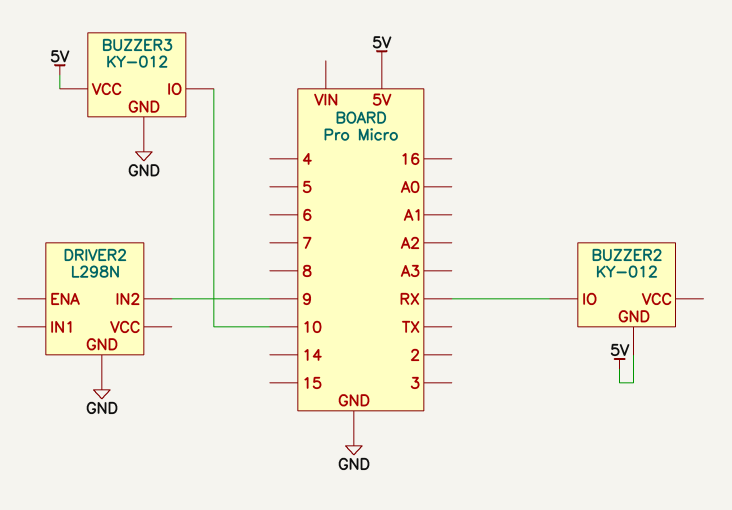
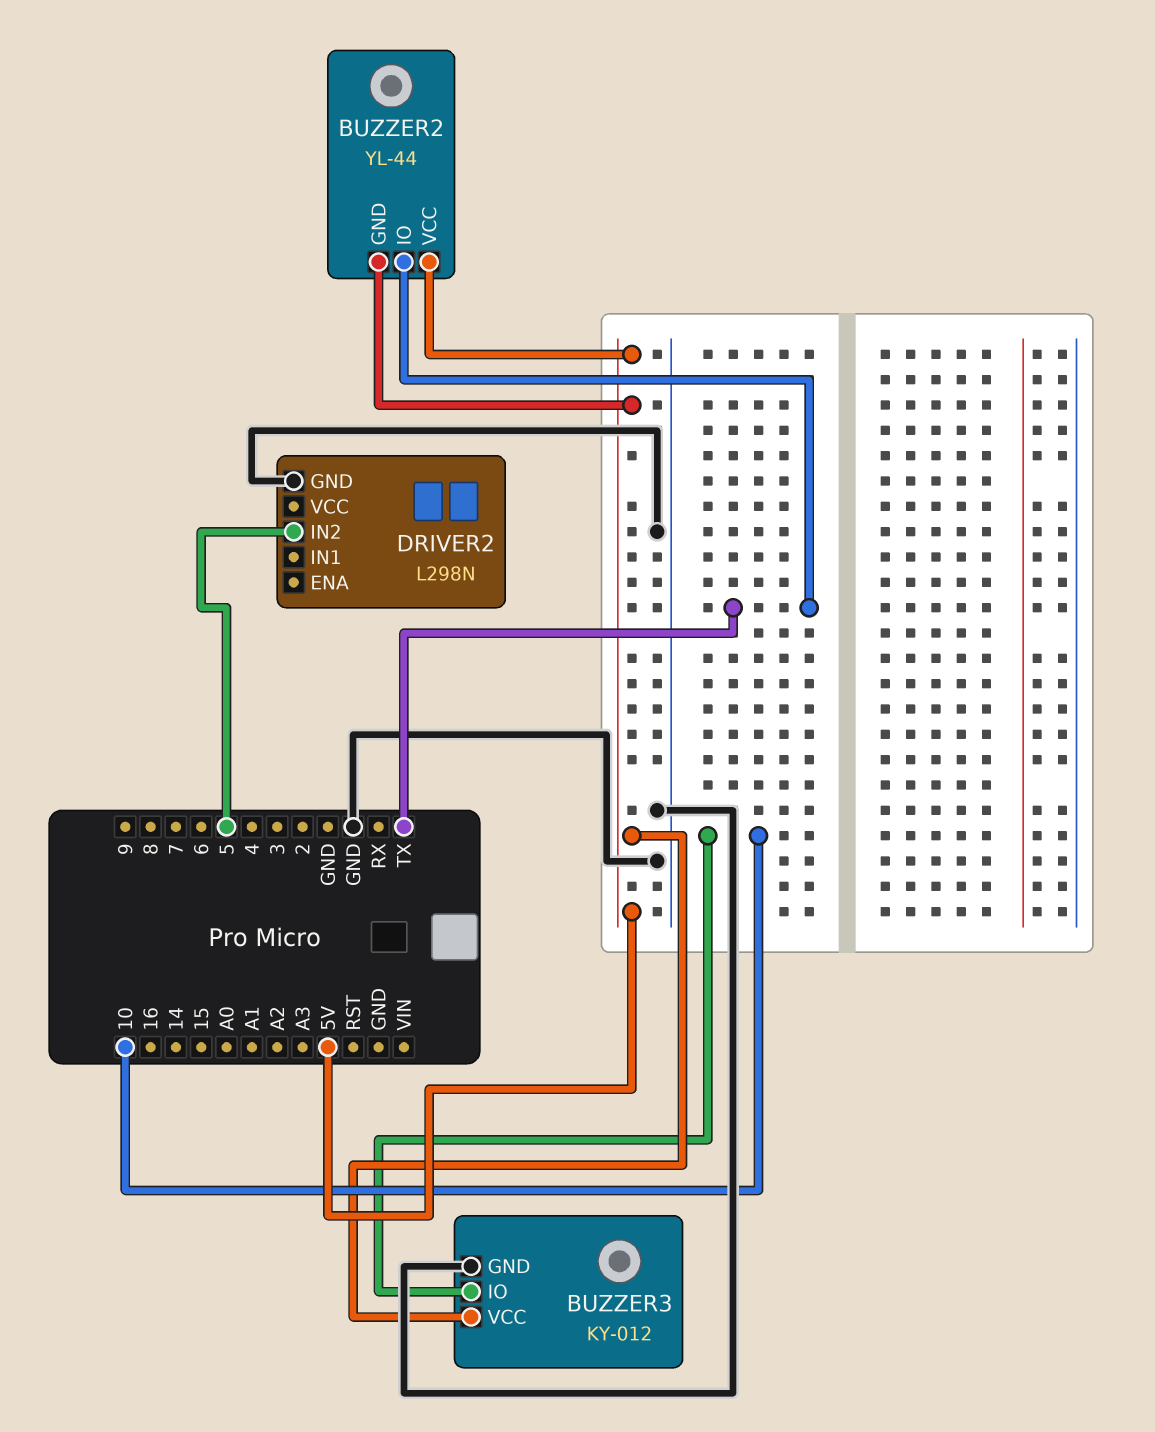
BUZZER2: KY-012 -> YL-44
BUZZER2 pin IO: RX -> TX
BUZZER2 pin VCC: none -> 5V
DRIVER2 pin IN2: 9 -> 5

